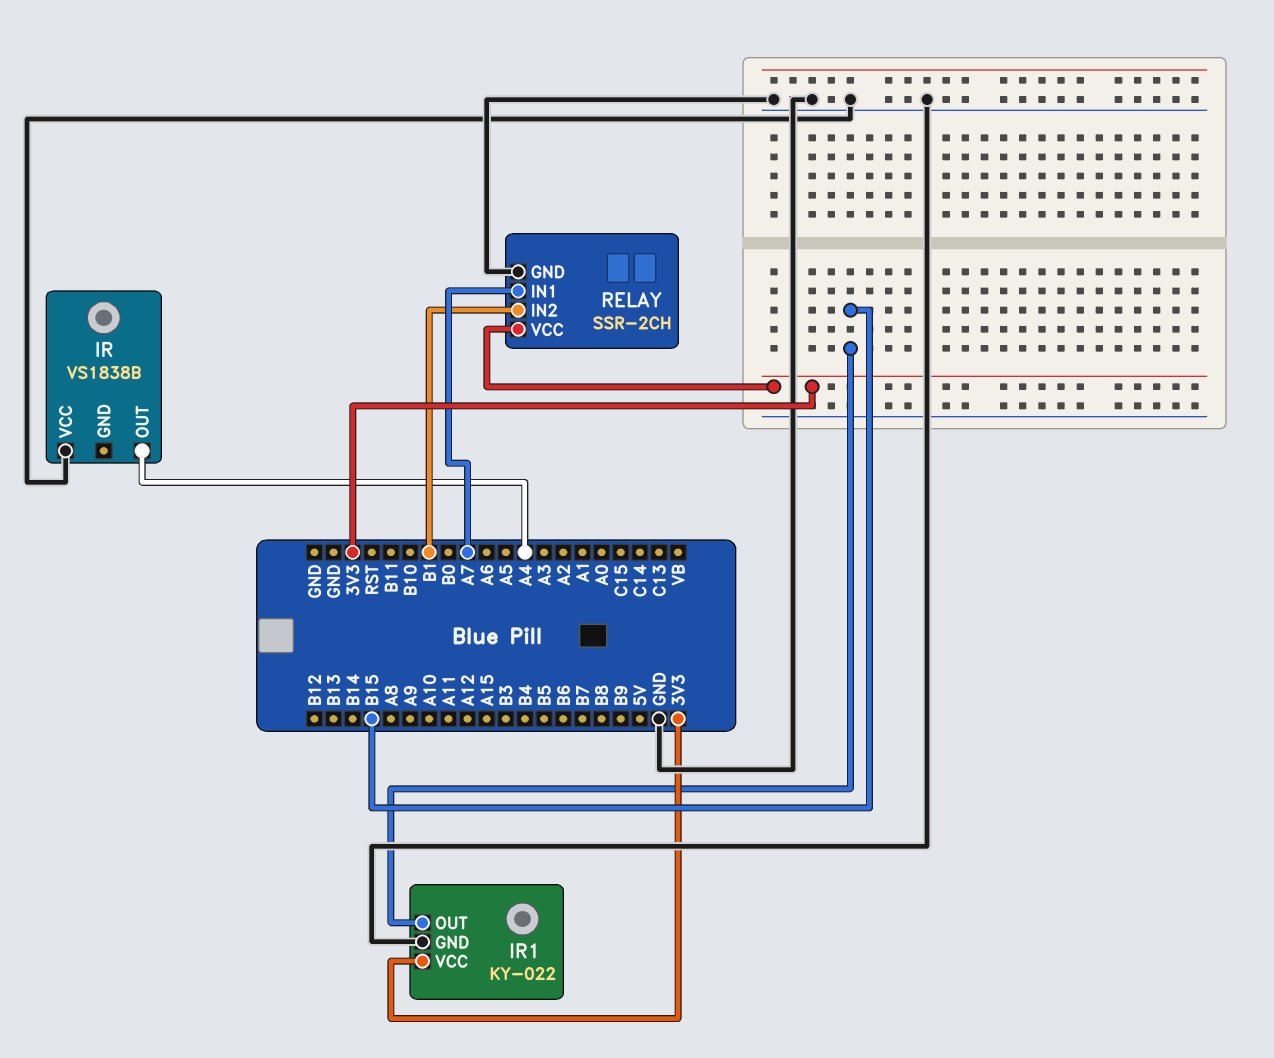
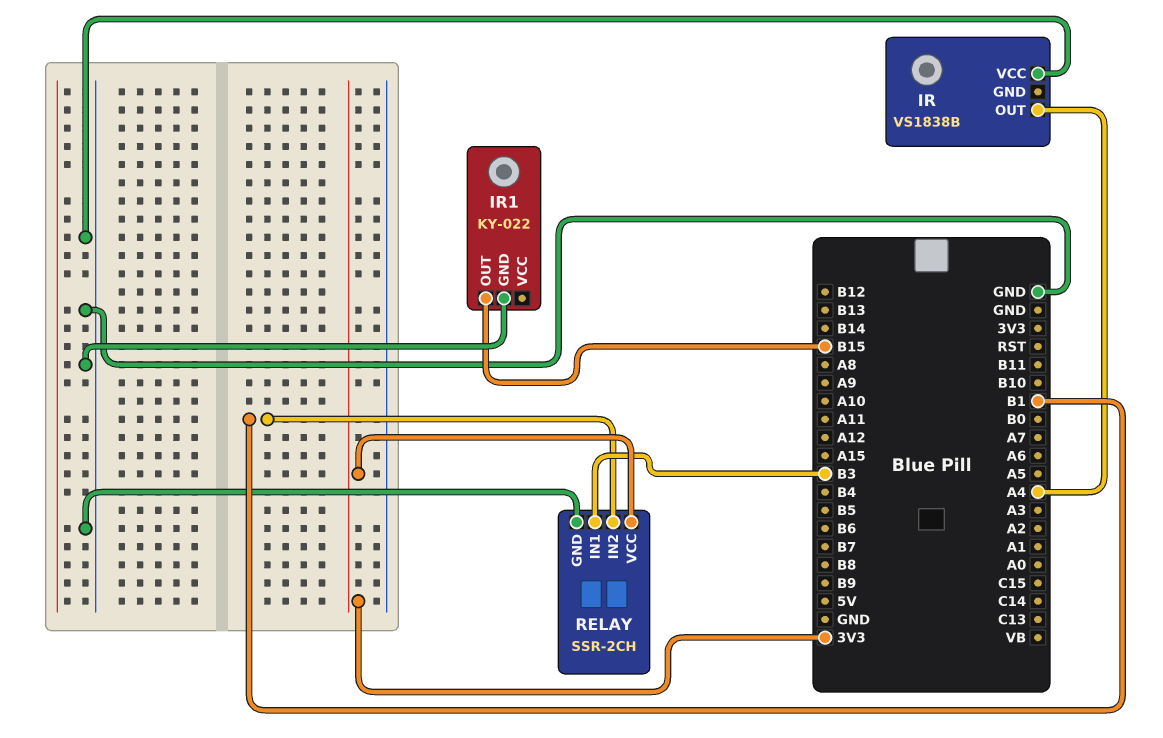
IR1 pin VCC: 3V3 -> none
RELAY pin IN1: A7 -> B3

